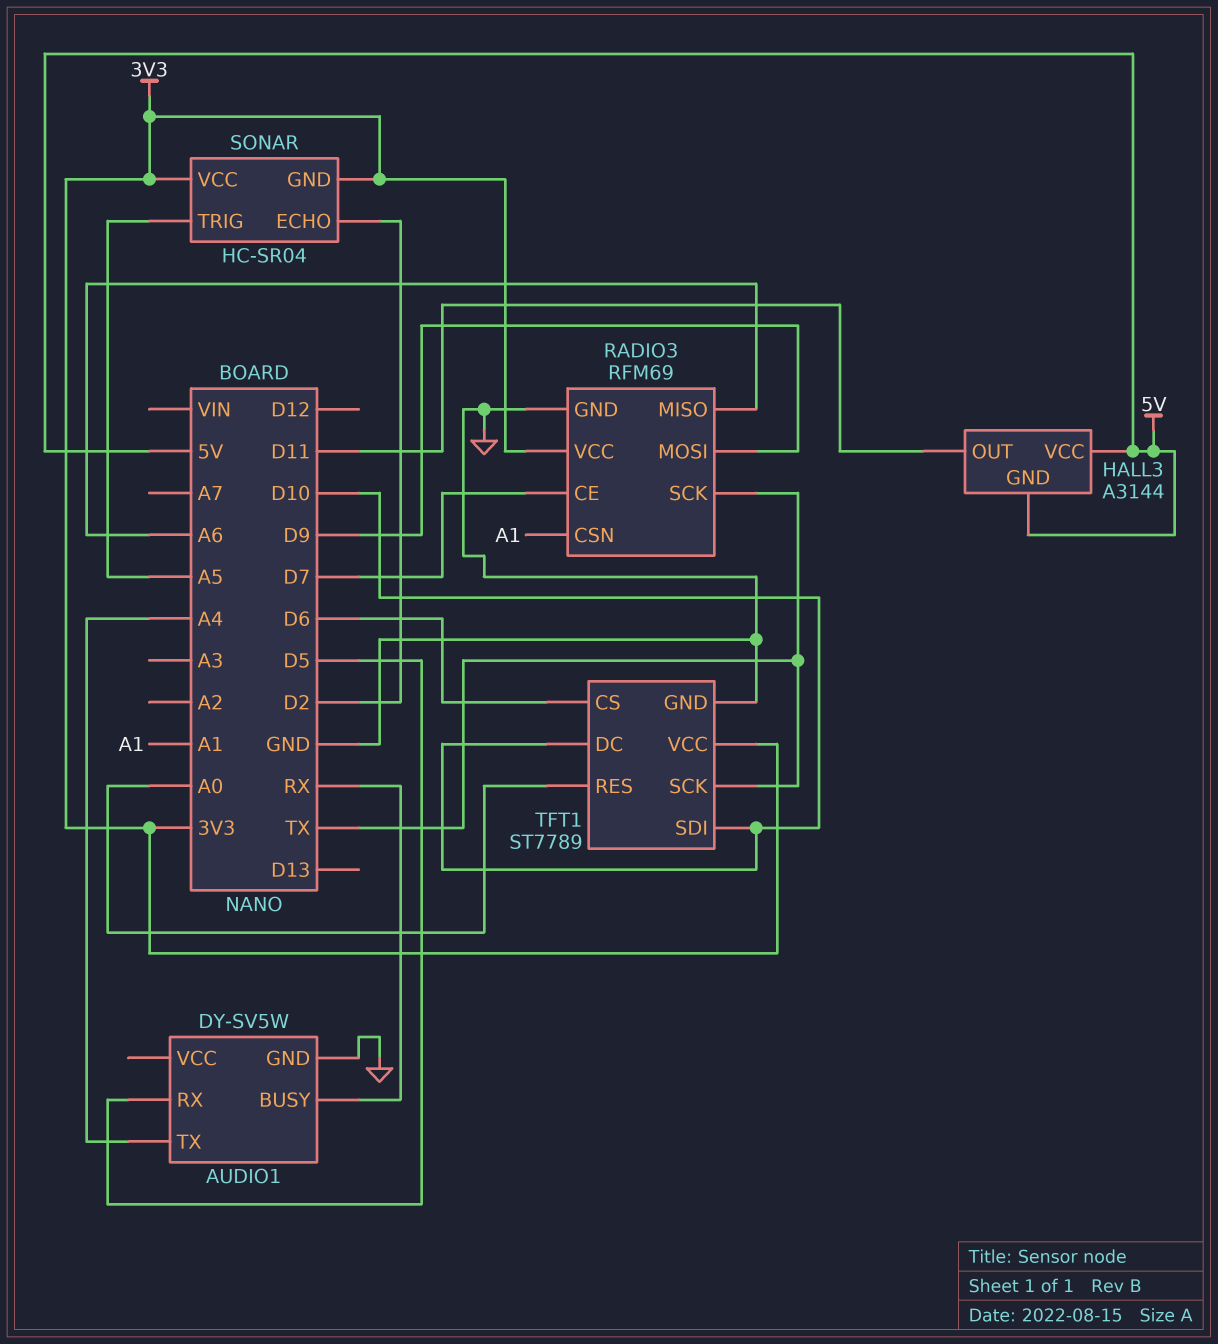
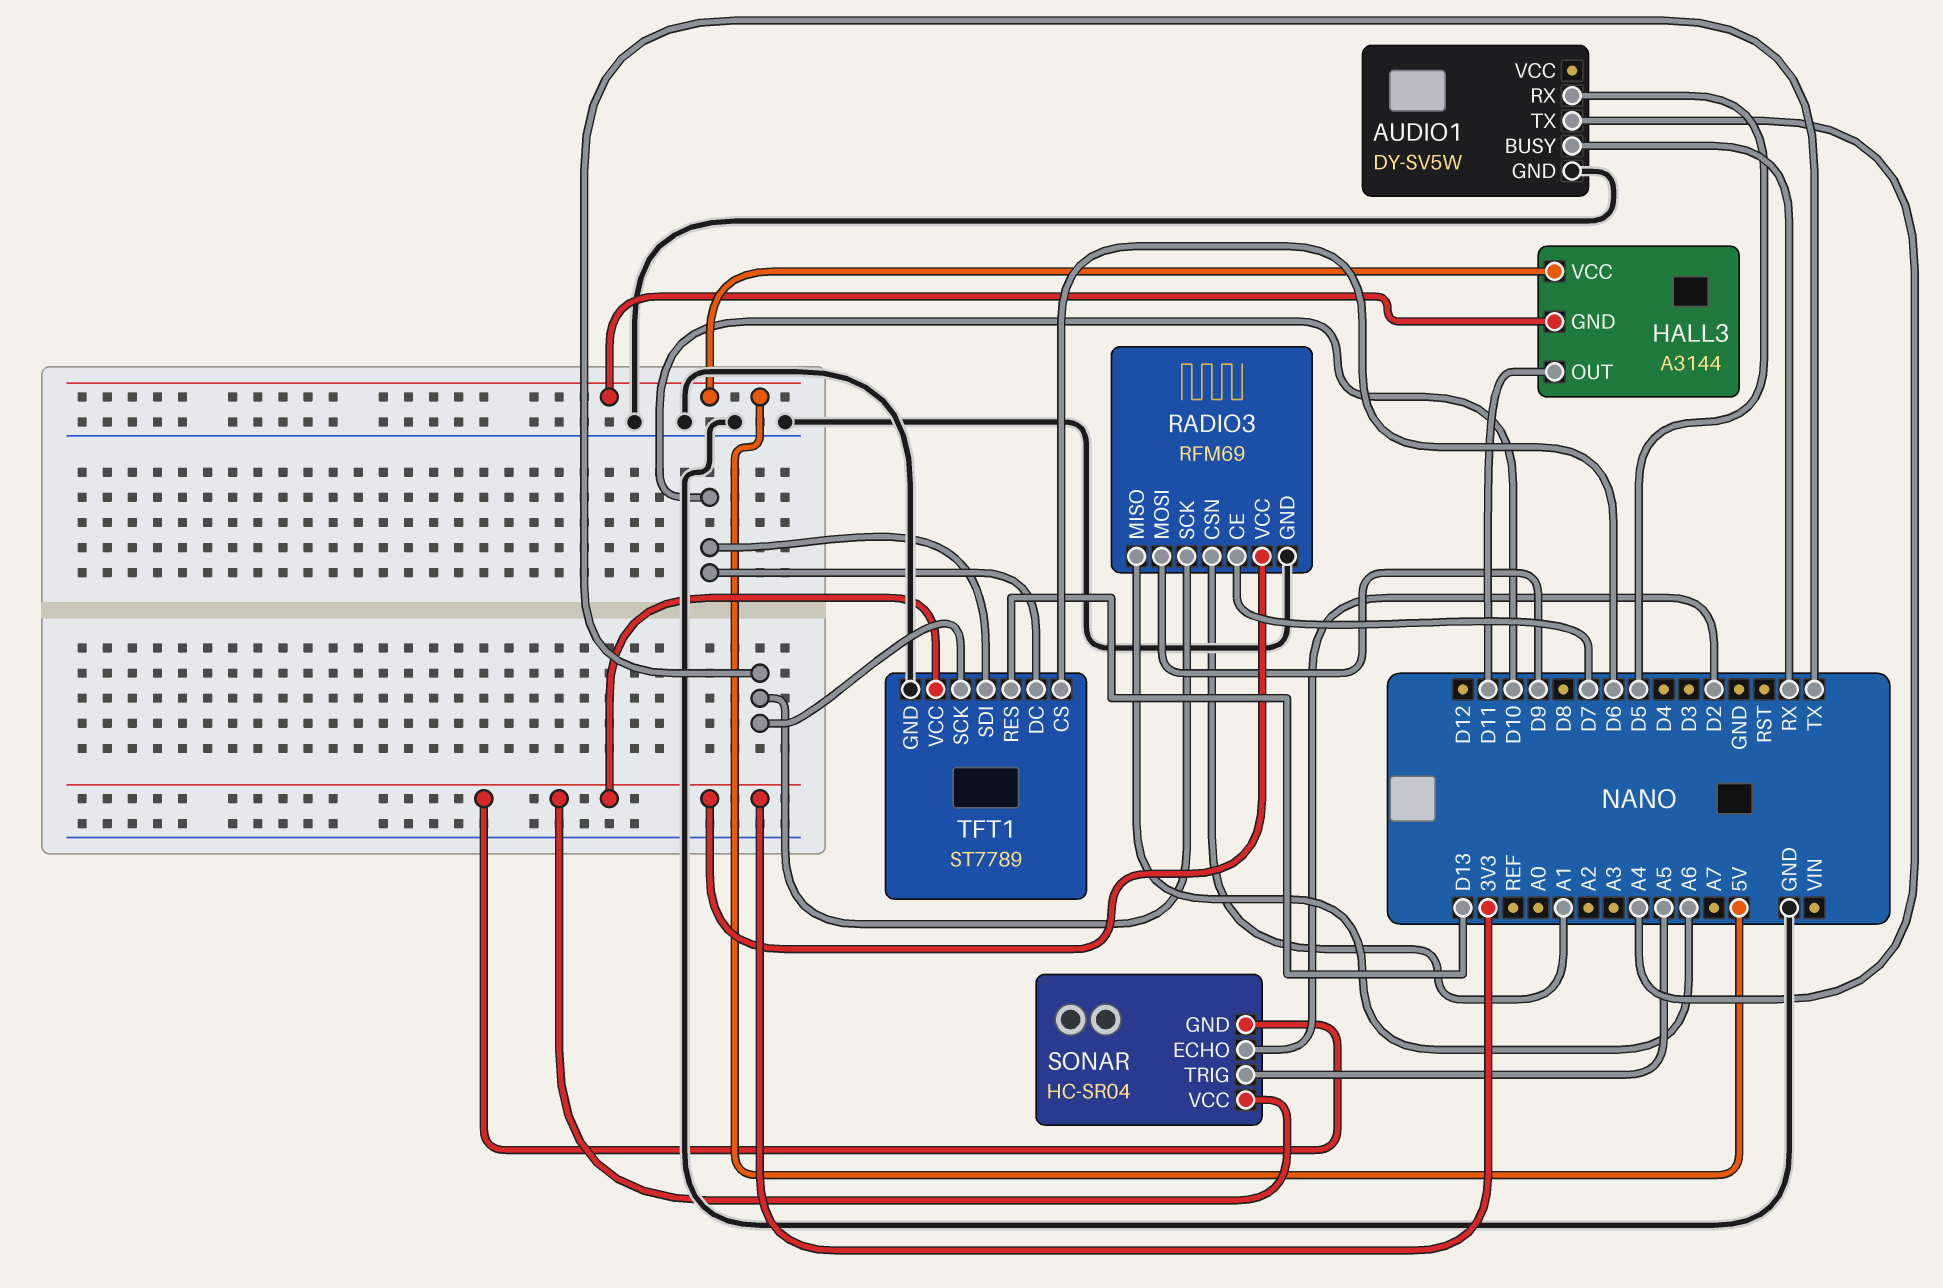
TFT1 pin RES: A0 -> D13

